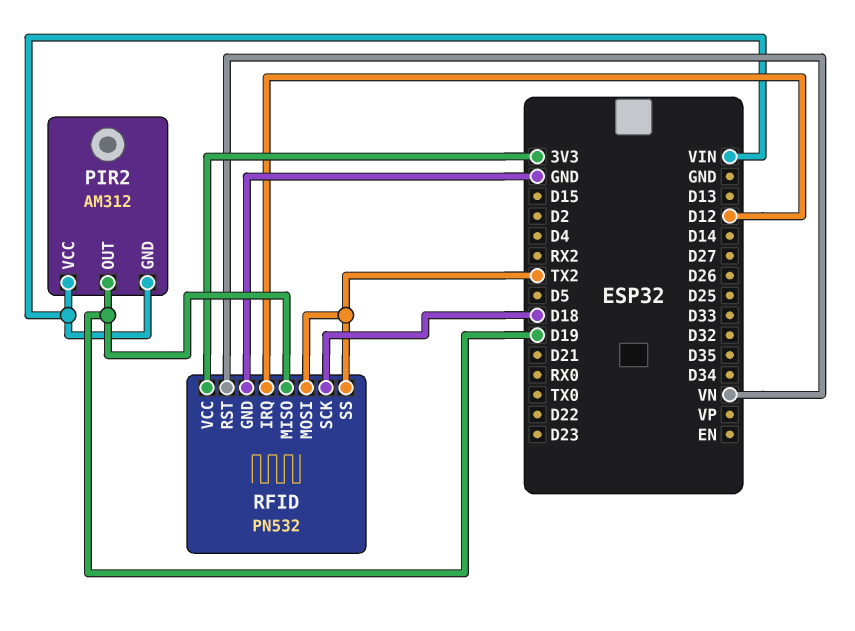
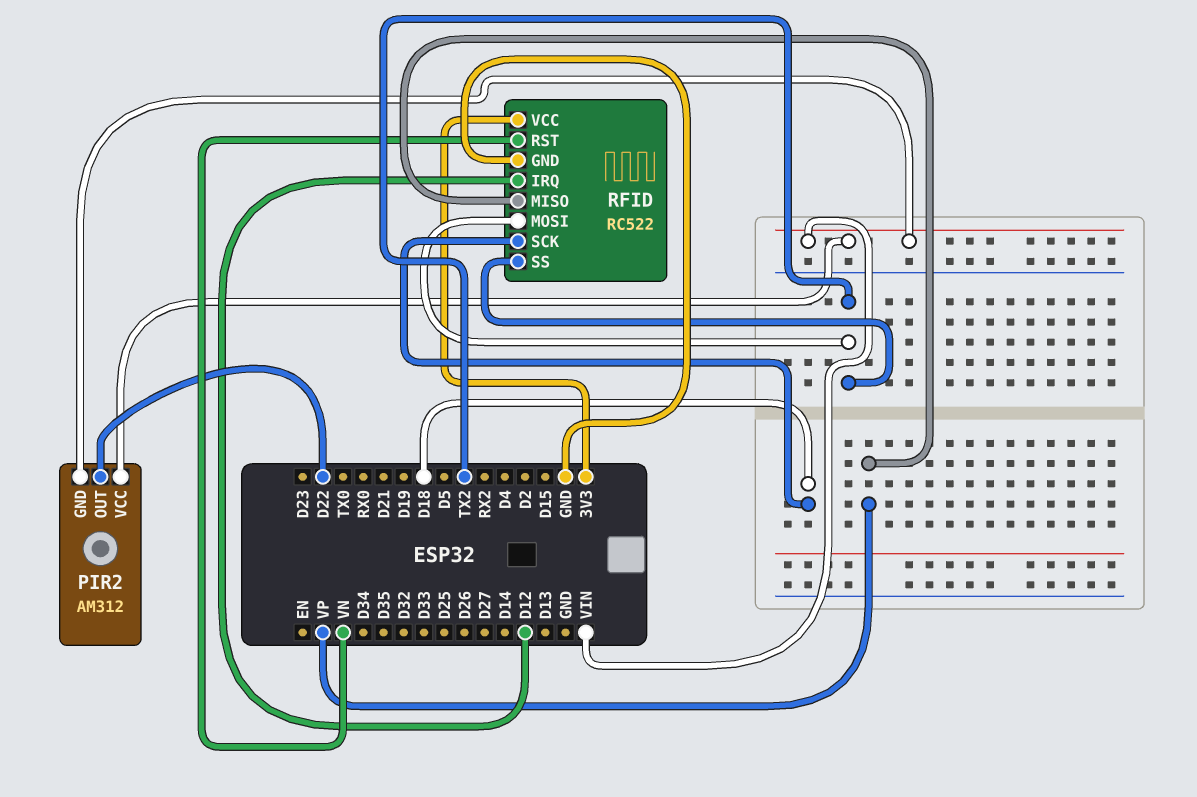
PIR2 pin OUT: D19 -> D22
RFID: PN532 -> RC522
RFID pin MISO: D19 -> VP

